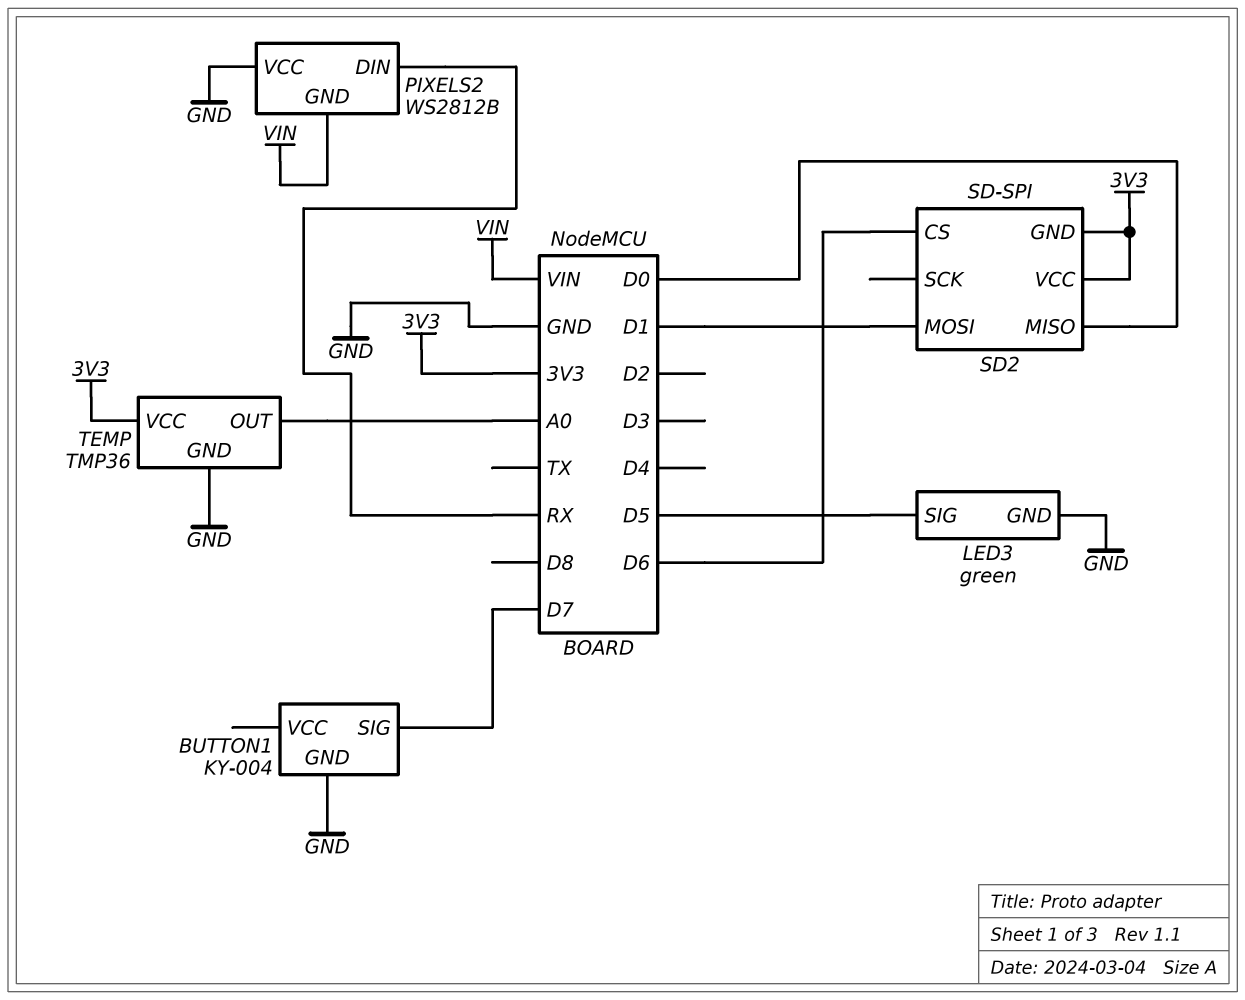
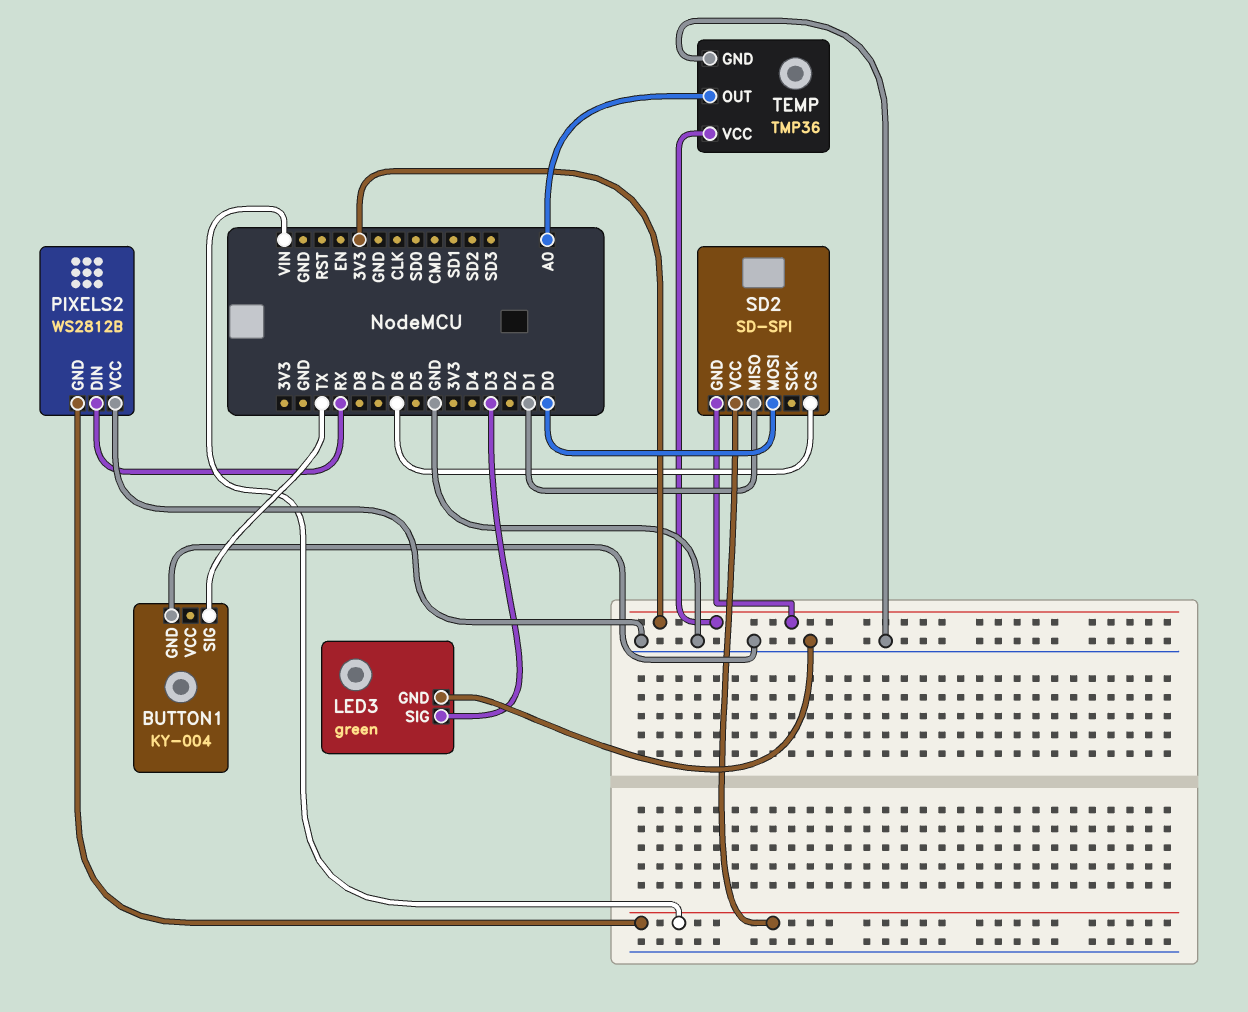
BUTTON1 pin SIG: D7 -> TX
LED3 pin SIG: D5 -> D3
SD2 pin MISO: D0 -> D1
SD2 pin MOSI: D1 -> D0
SD2 pin VCC: 3V3 -> VIN

